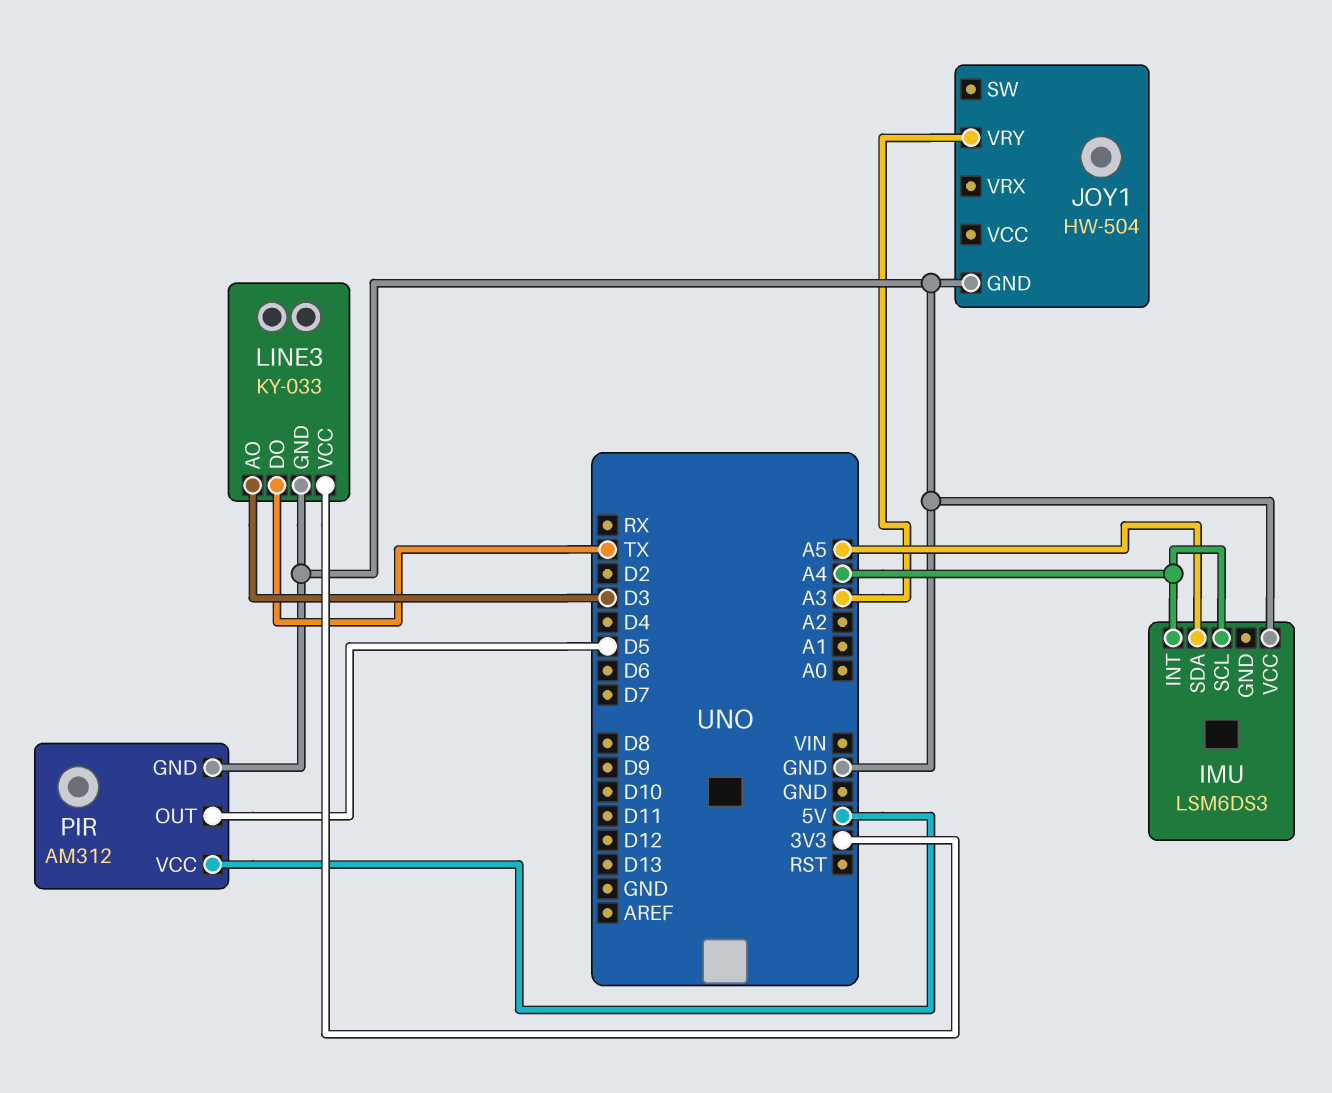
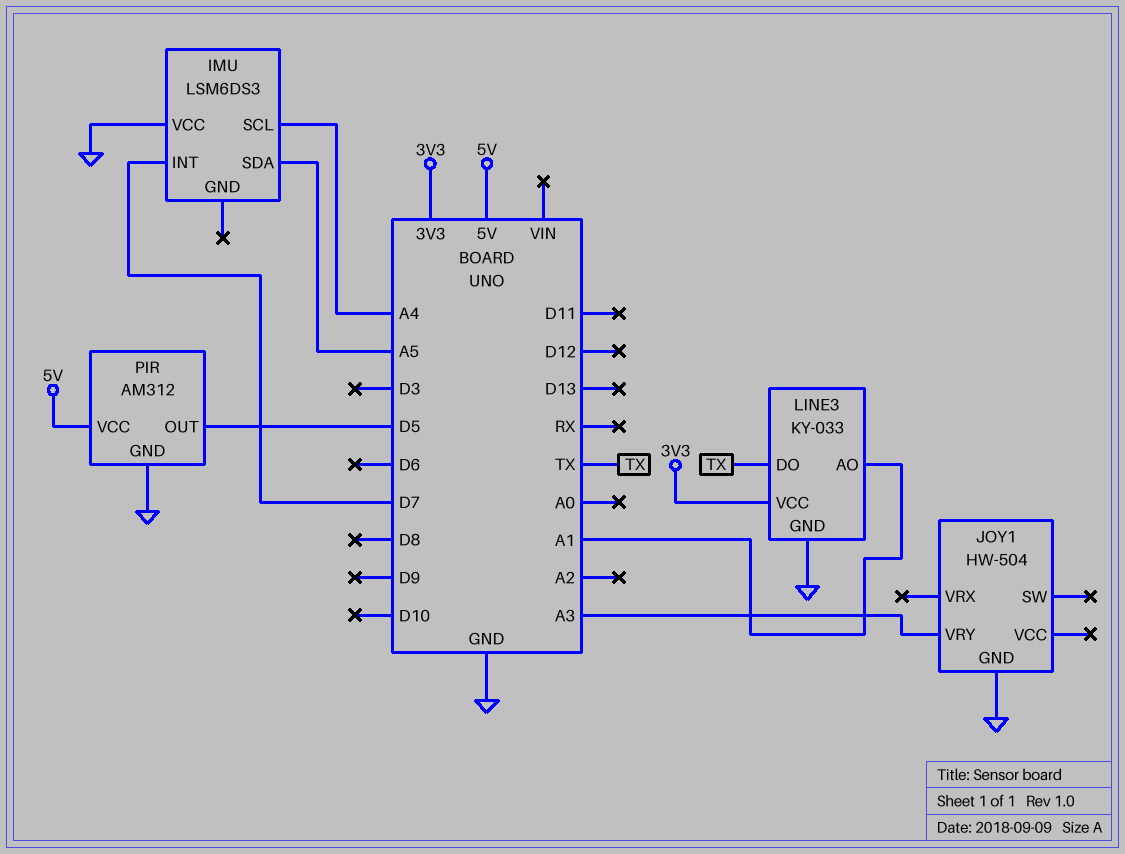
IMU pin INT: A4 -> D7
LINE3 pin AO: D3 -> A1

